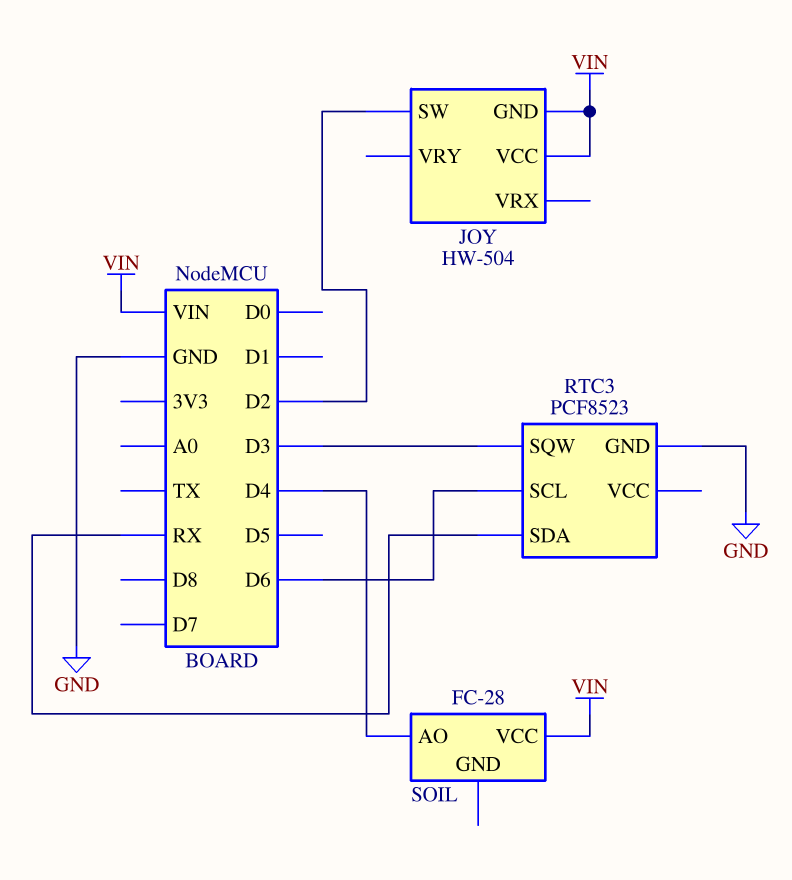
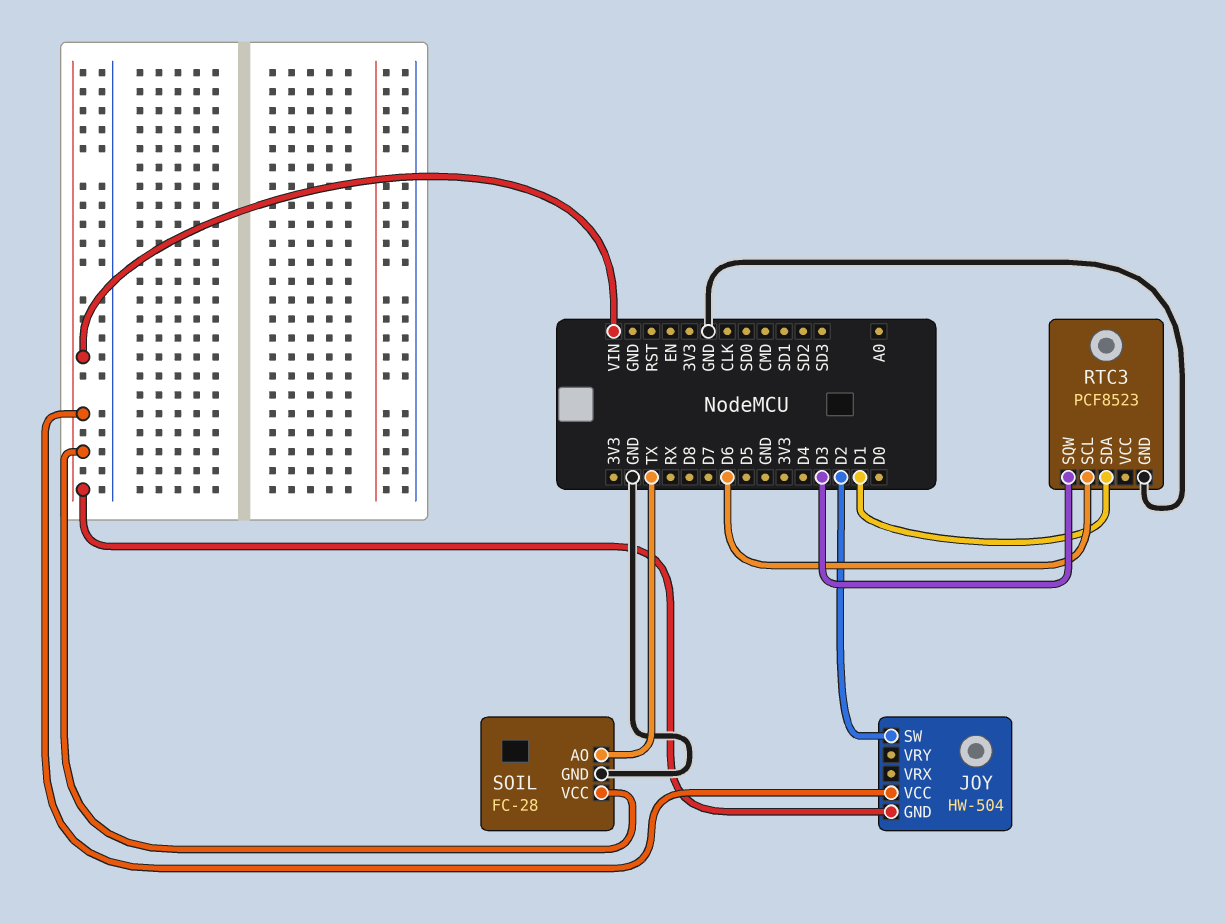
RTC3 pin SDA: RX -> D1
SOIL pin AO: D4 -> TX
SOIL pin GND: none -> GND

